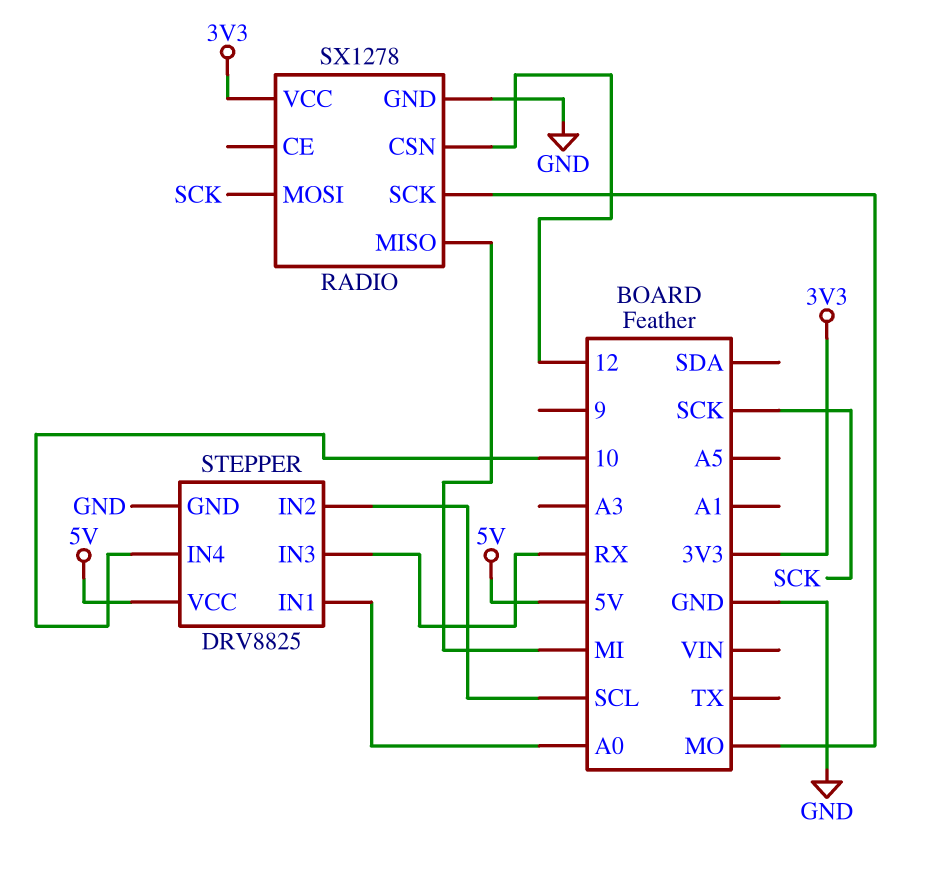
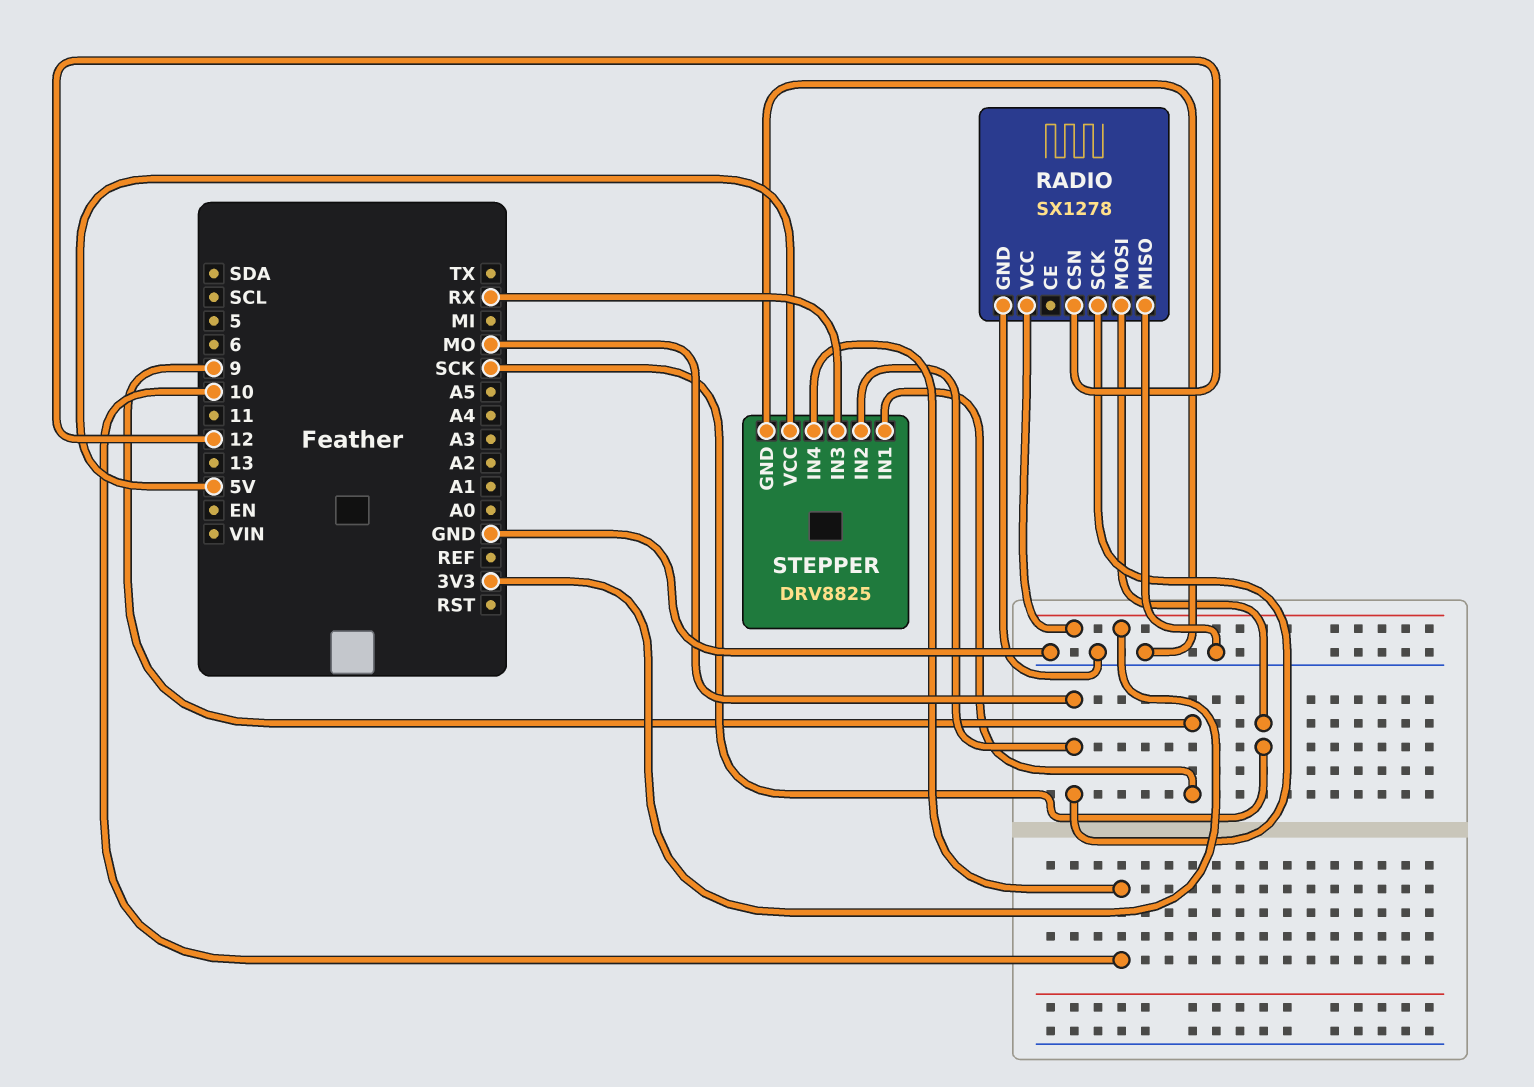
RADIO pin MISO: MI -> GND
STEPPER pin IN1: A0 -> 9
STEPPER pin IN2: SCL -> MO

